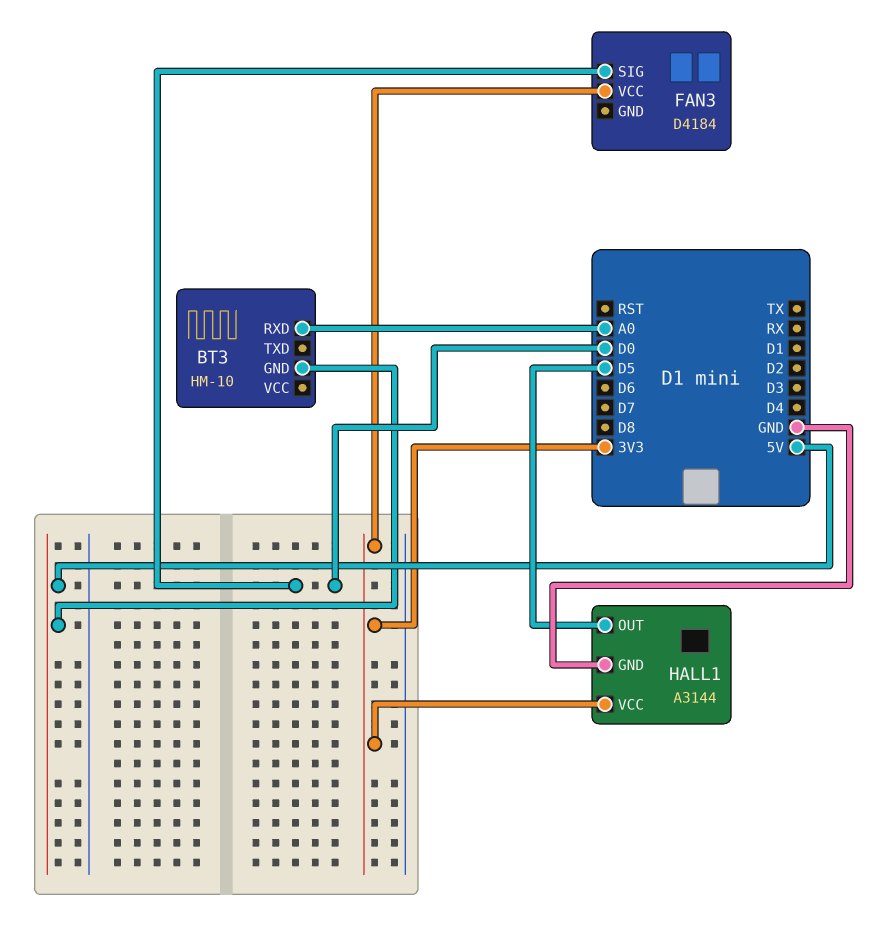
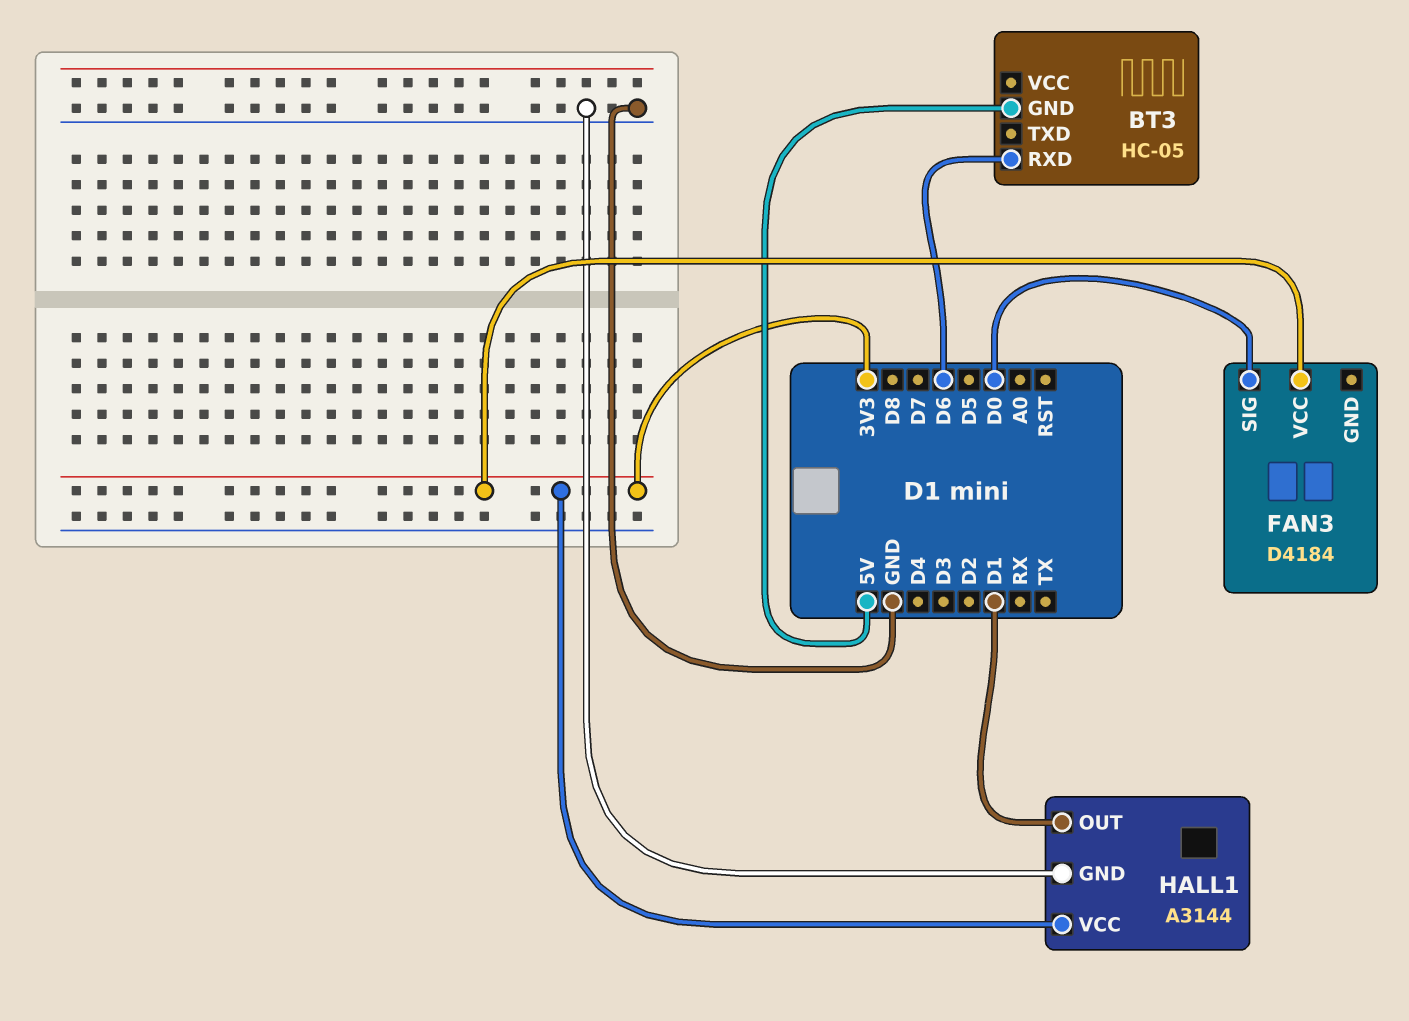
BT3: HM-10 -> HC-05
BT3 pin RXD: A0 -> D6
HALL1 pin OUT: D5 -> D1

